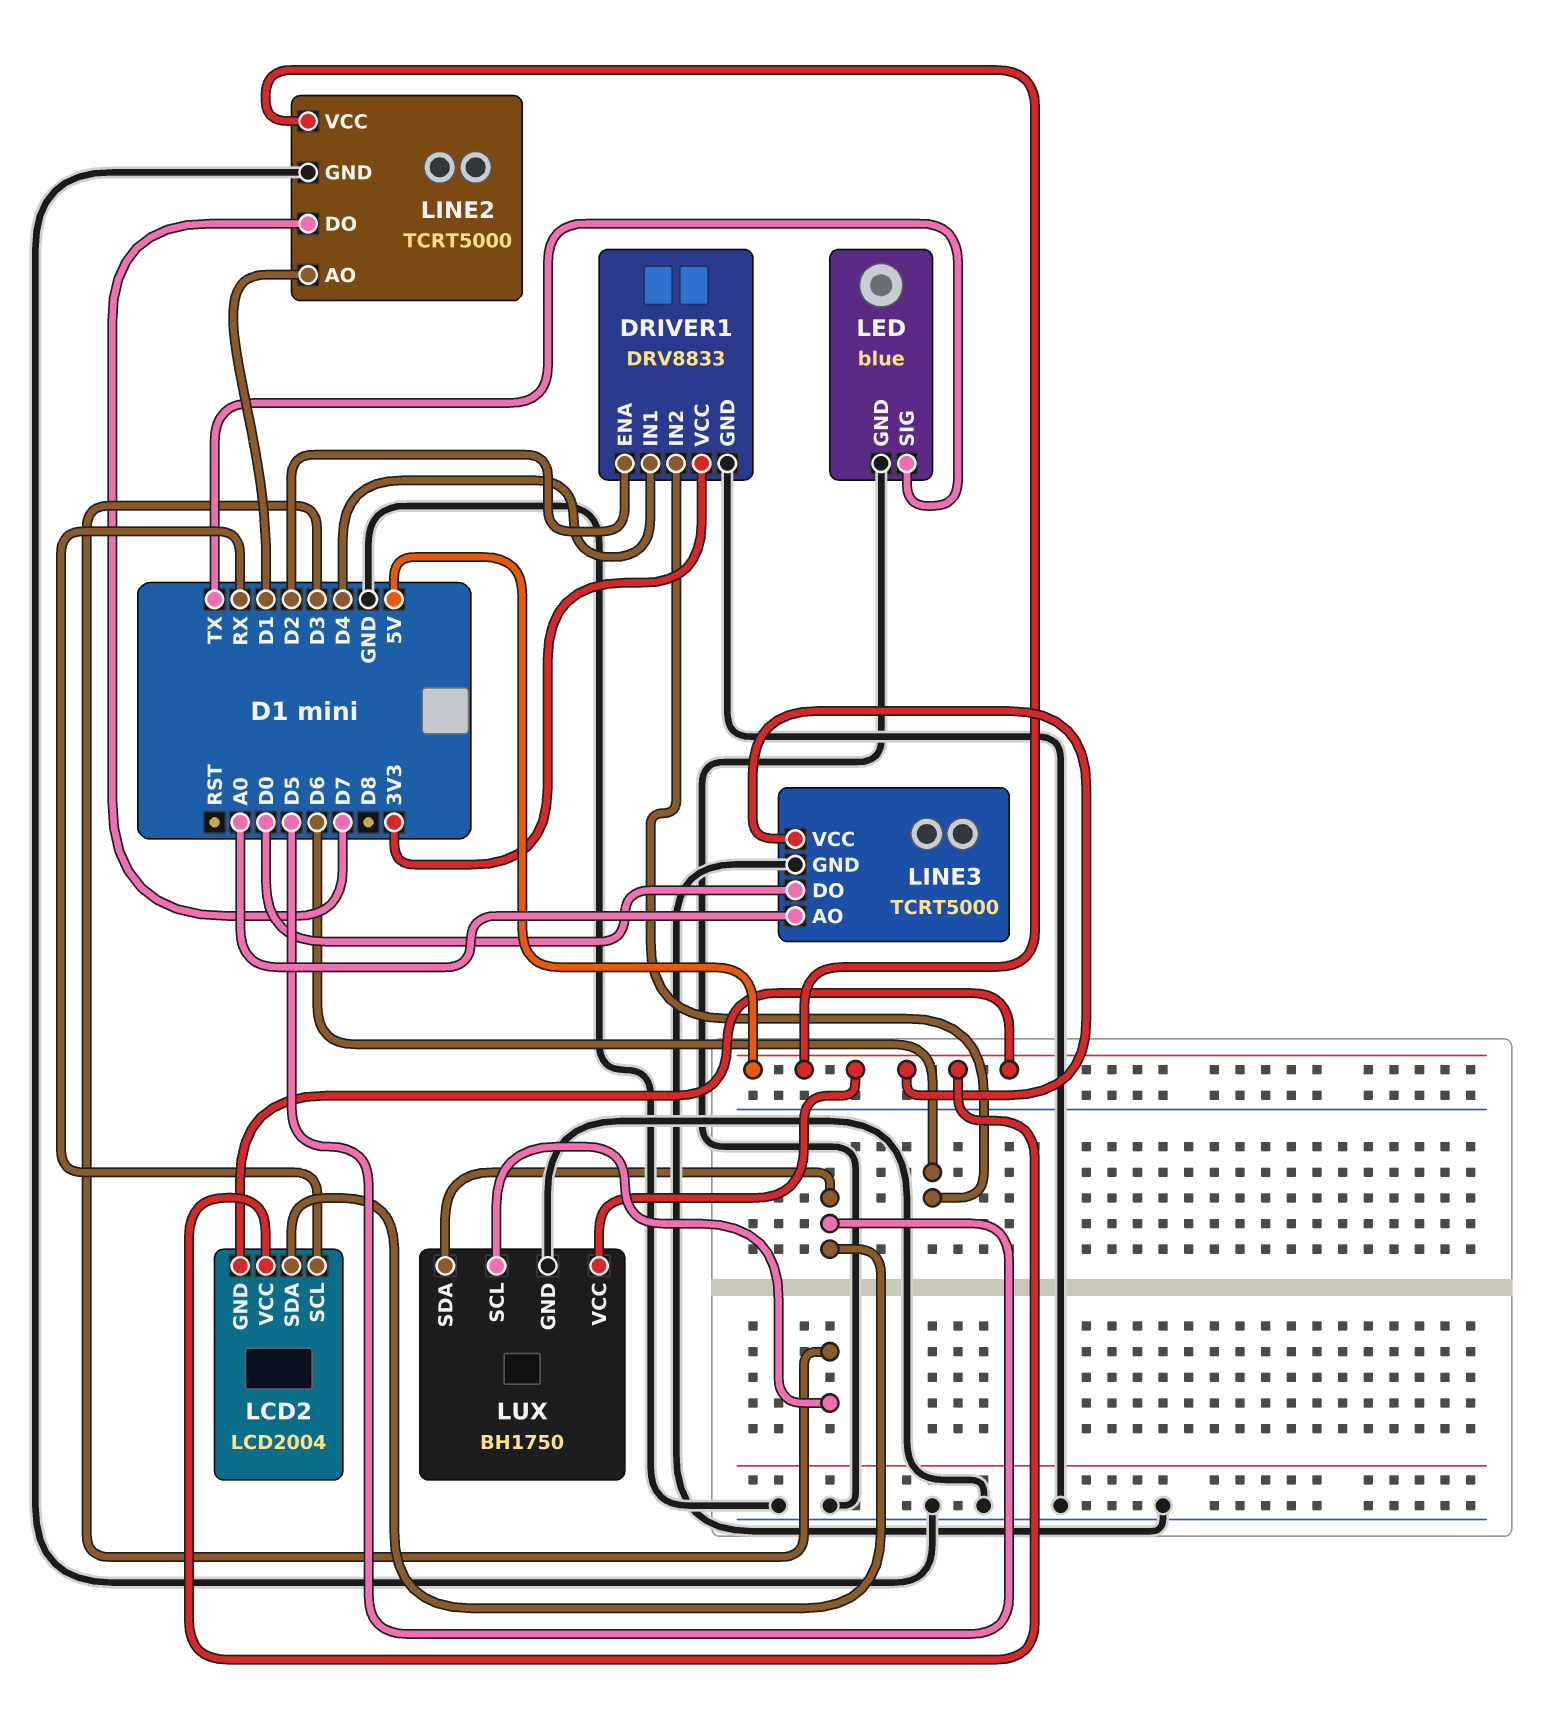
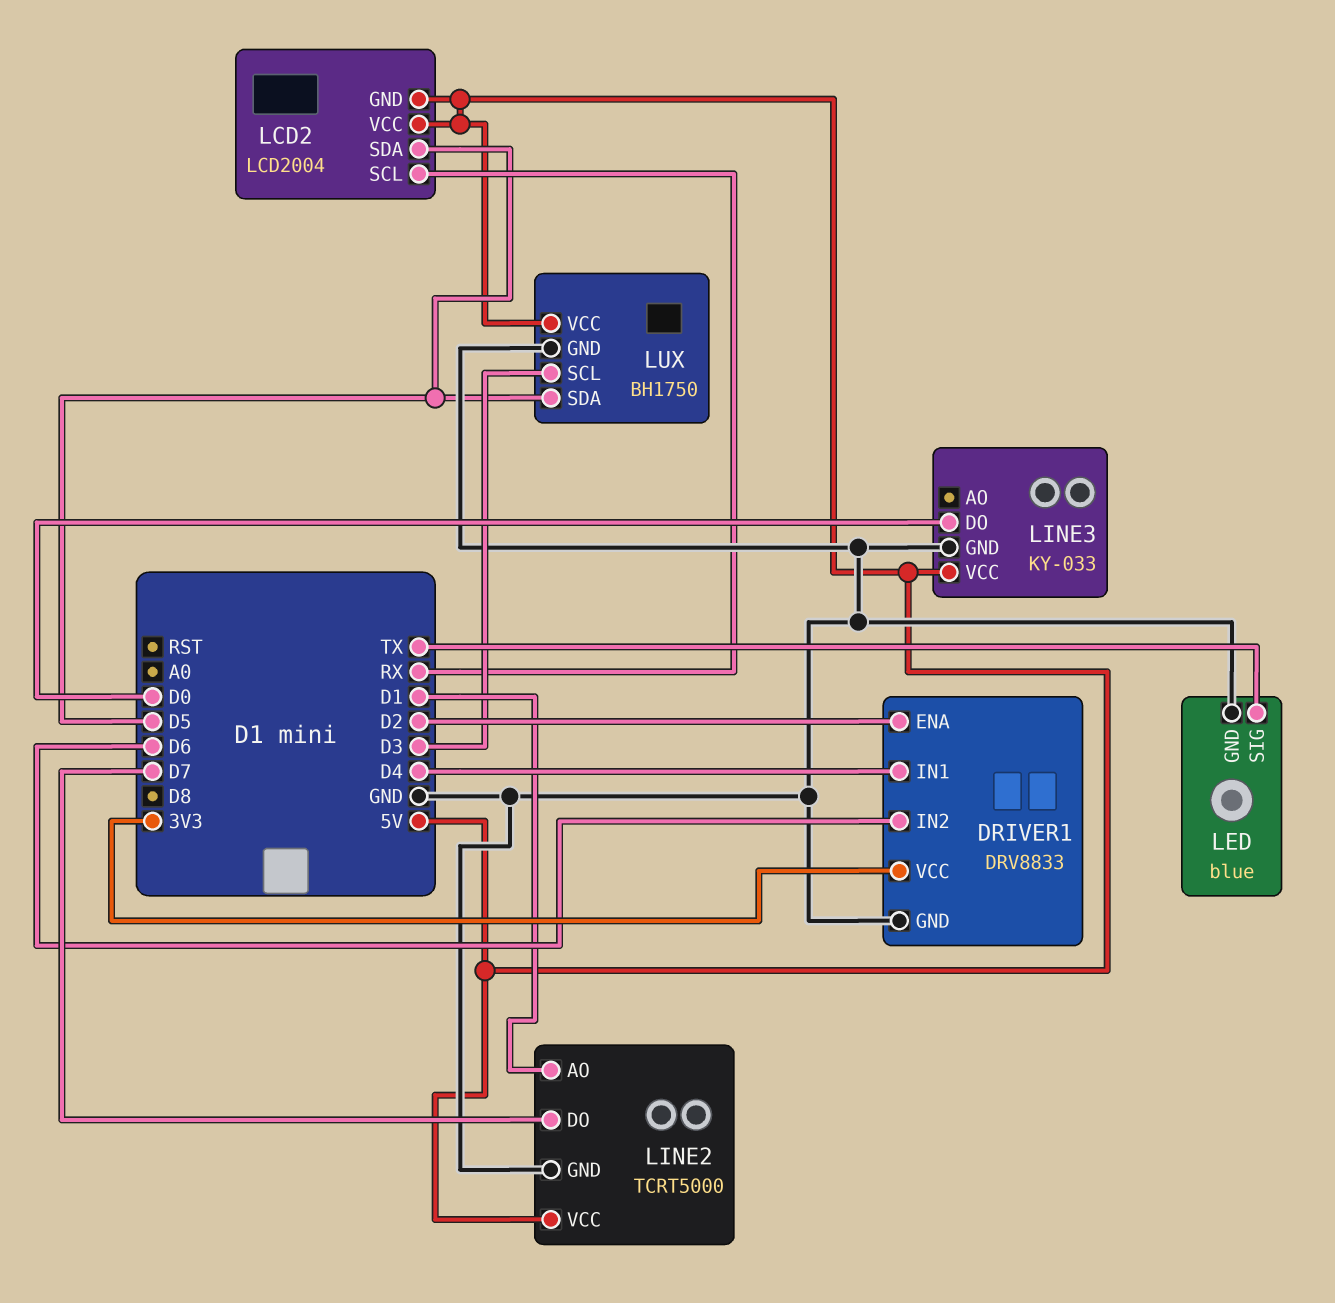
LINE3: TCRT5000 -> KY-033
LINE3 pin AO: A0 -> none

